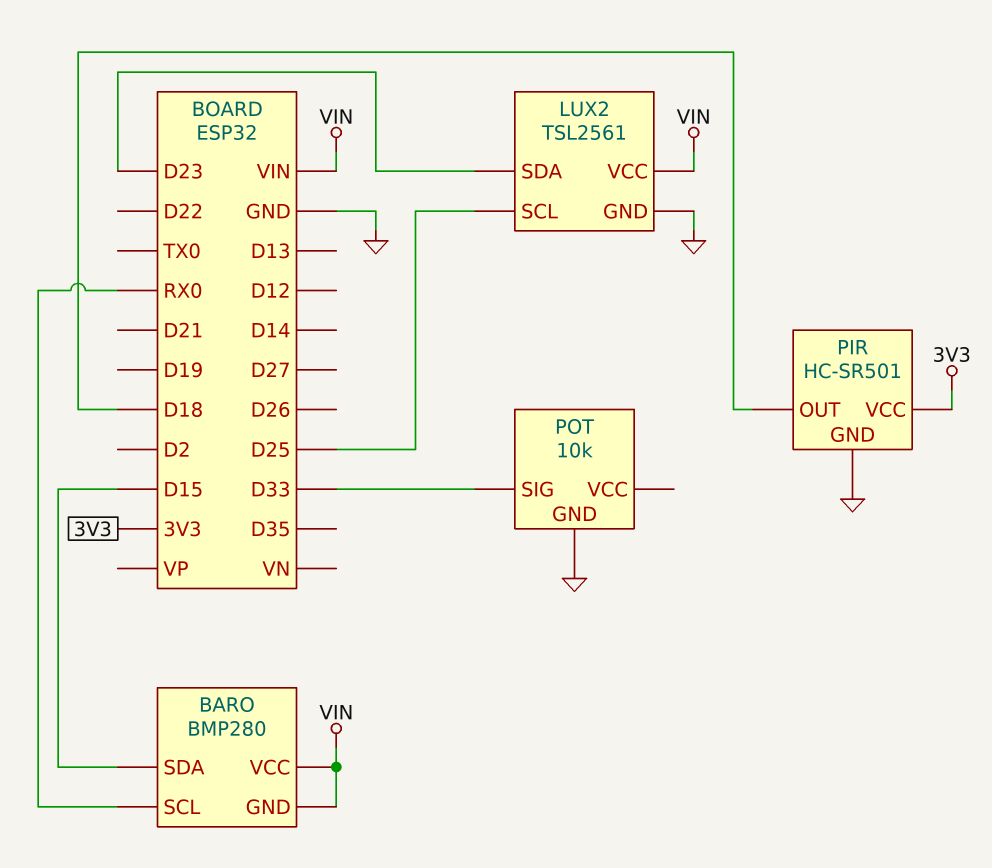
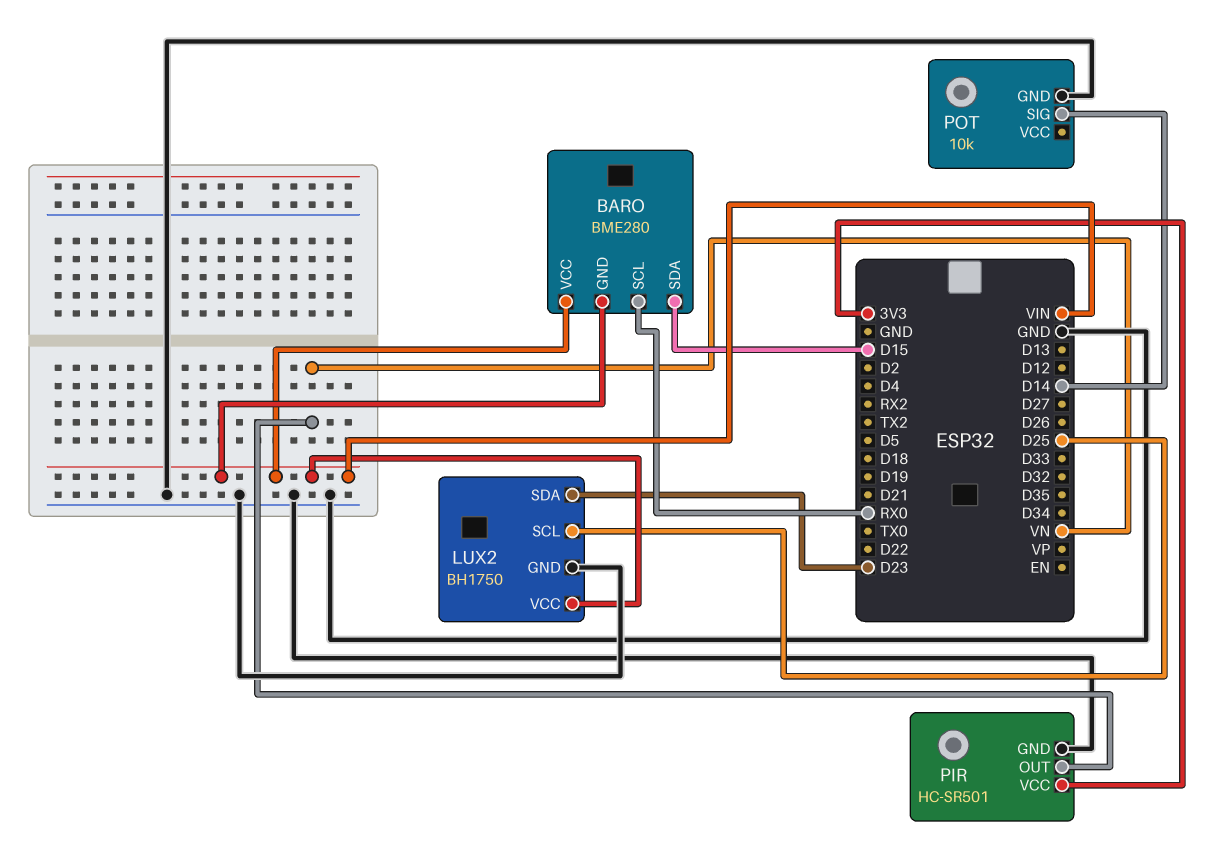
BARO: BMP280 -> BME280
LUX2: TSL2561 -> BH1750
PIR pin OUT: D18 -> VN
POT pin SIG: D33 -> D14

